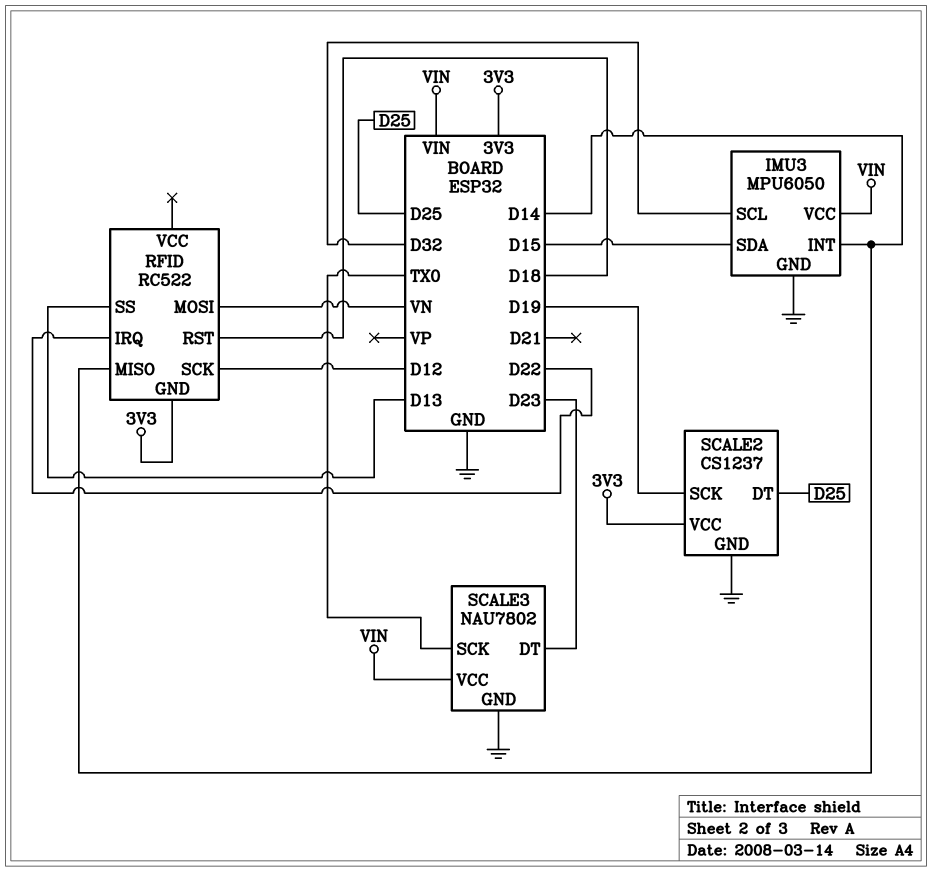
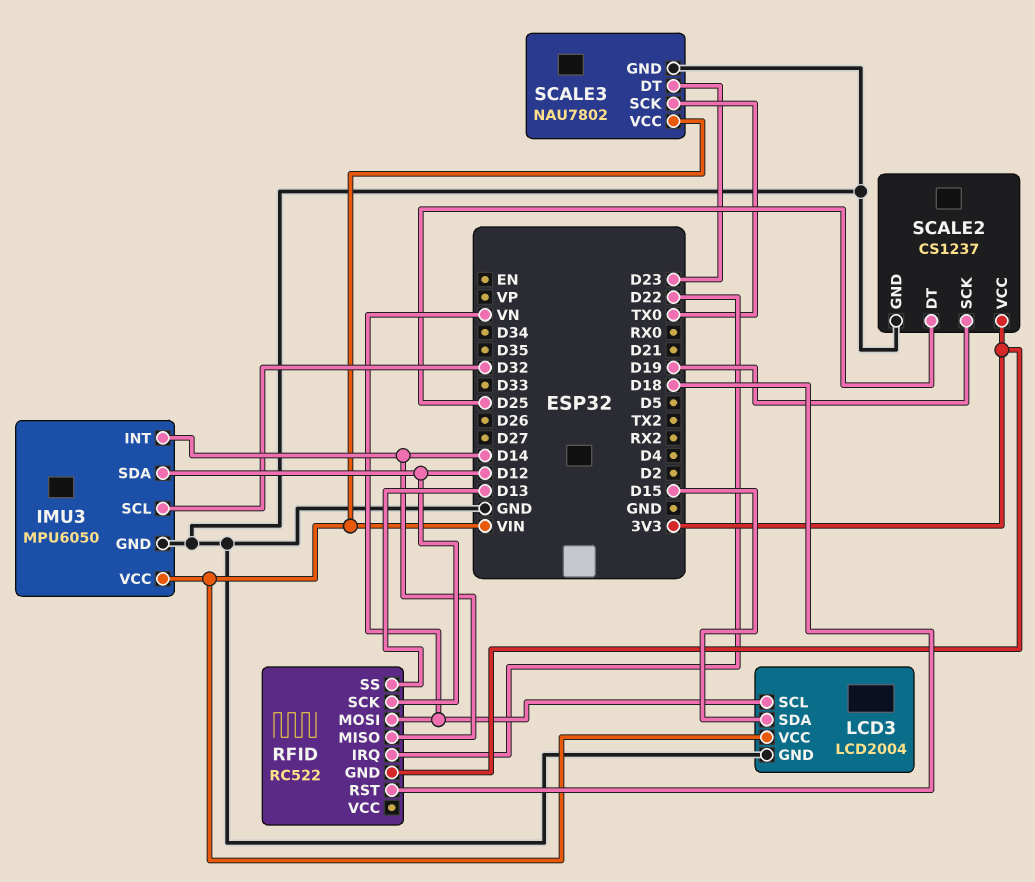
IMU3 pin SDA: D15 -> D12
LCD3: none -> LCD2004
LCD3 pin GND: none -> GND
LCD3 pin SCL: none -> VN
LCD3 pin SDA: none -> D15
LCD3 pin VCC: none -> VIN

